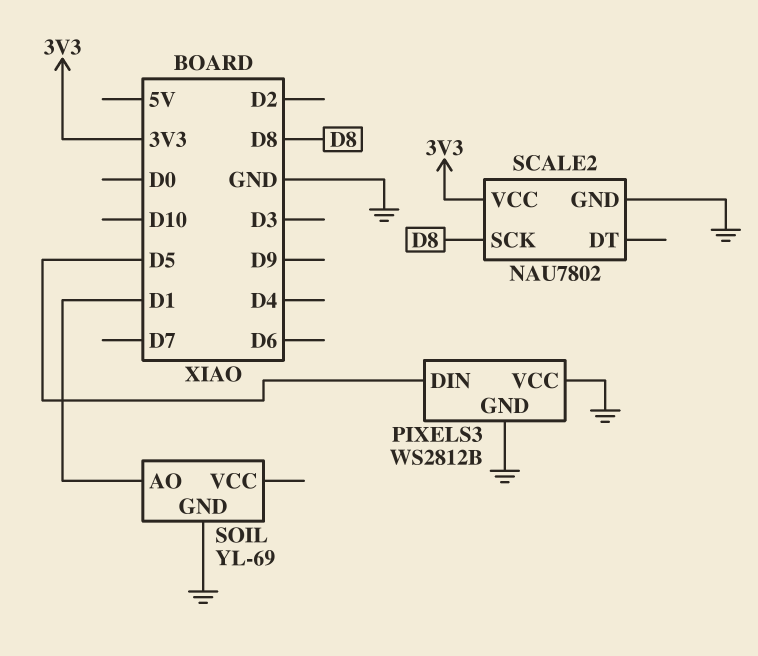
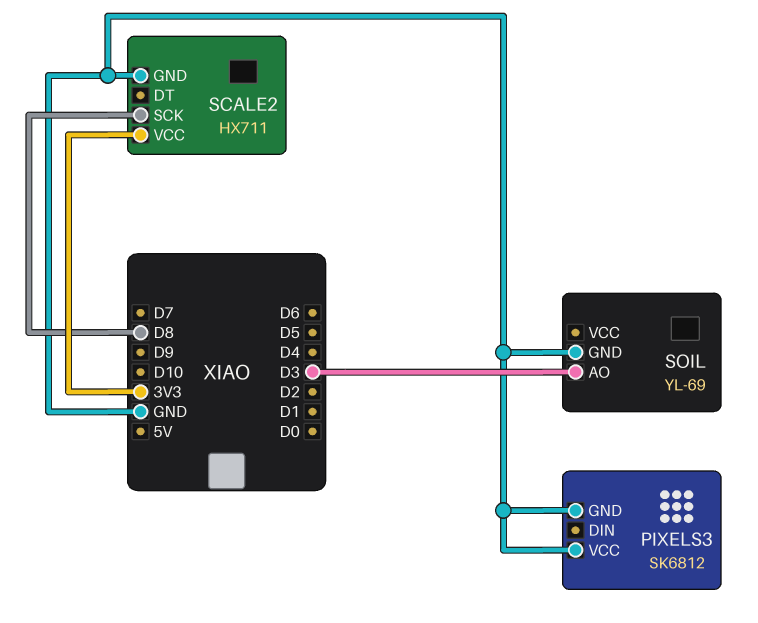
PIXELS3: WS2812B -> SK6812
PIXELS3 pin DIN: D5 -> none
SCALE2: NAU7802 -> HX711
SOIL pin AO: D1 -> D3

